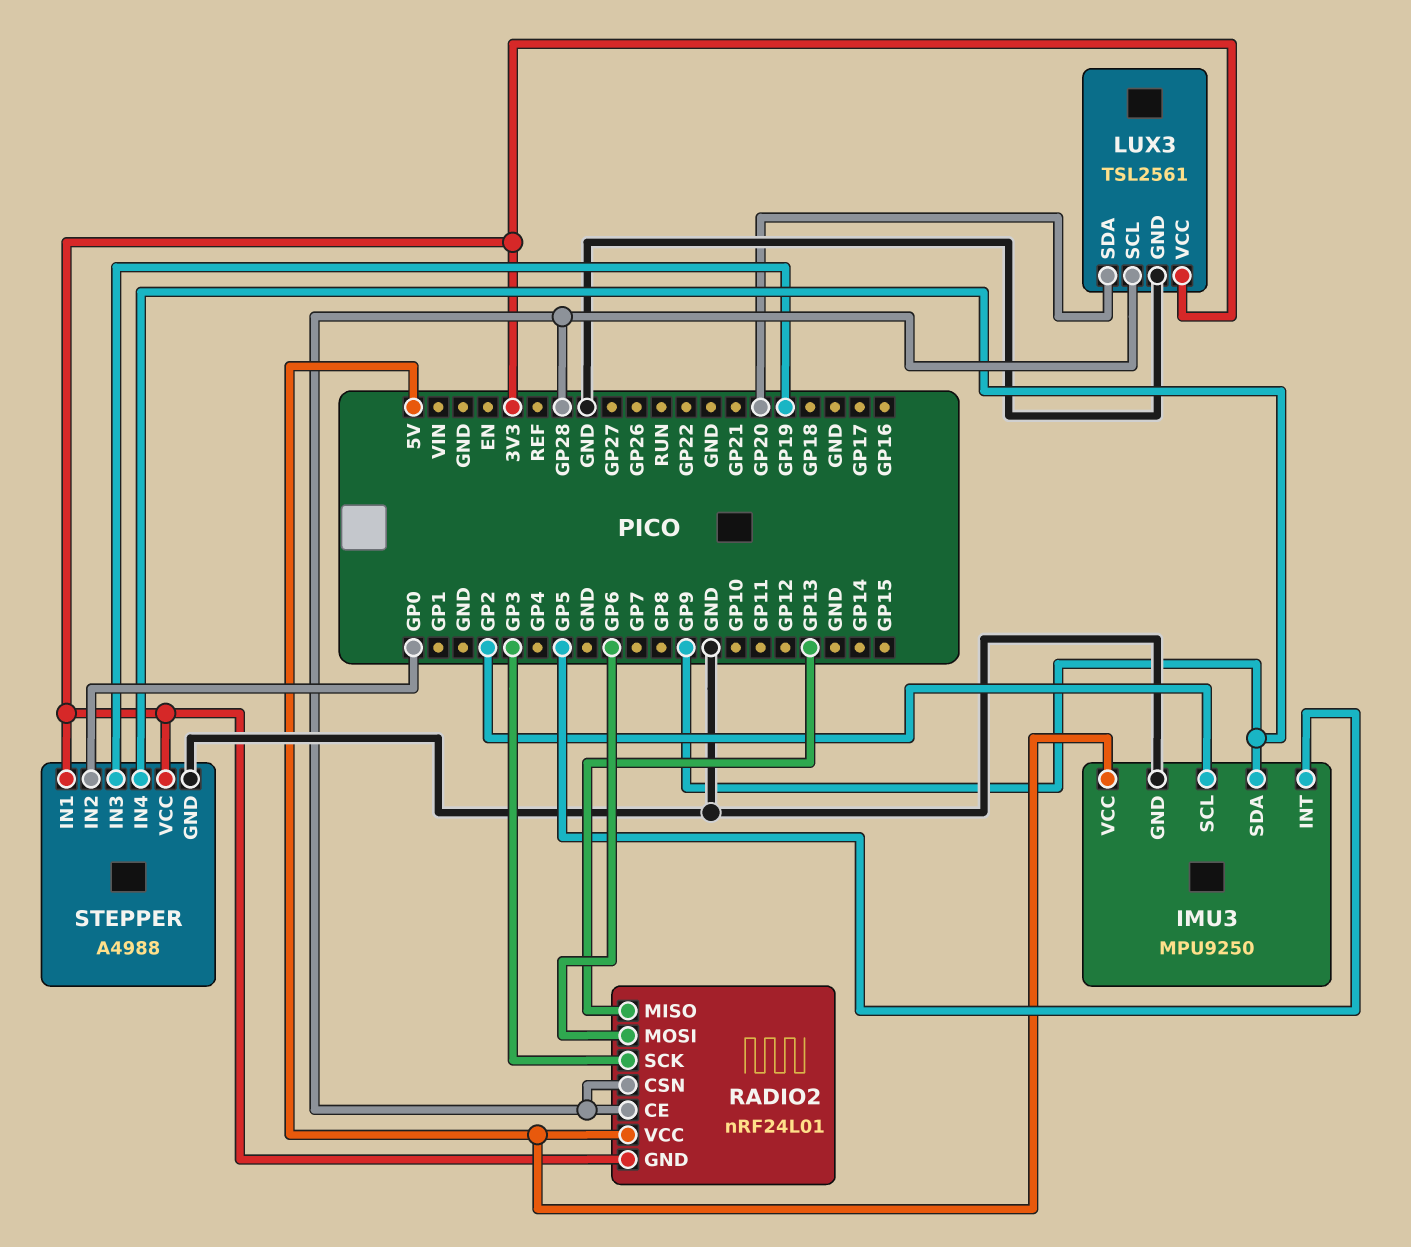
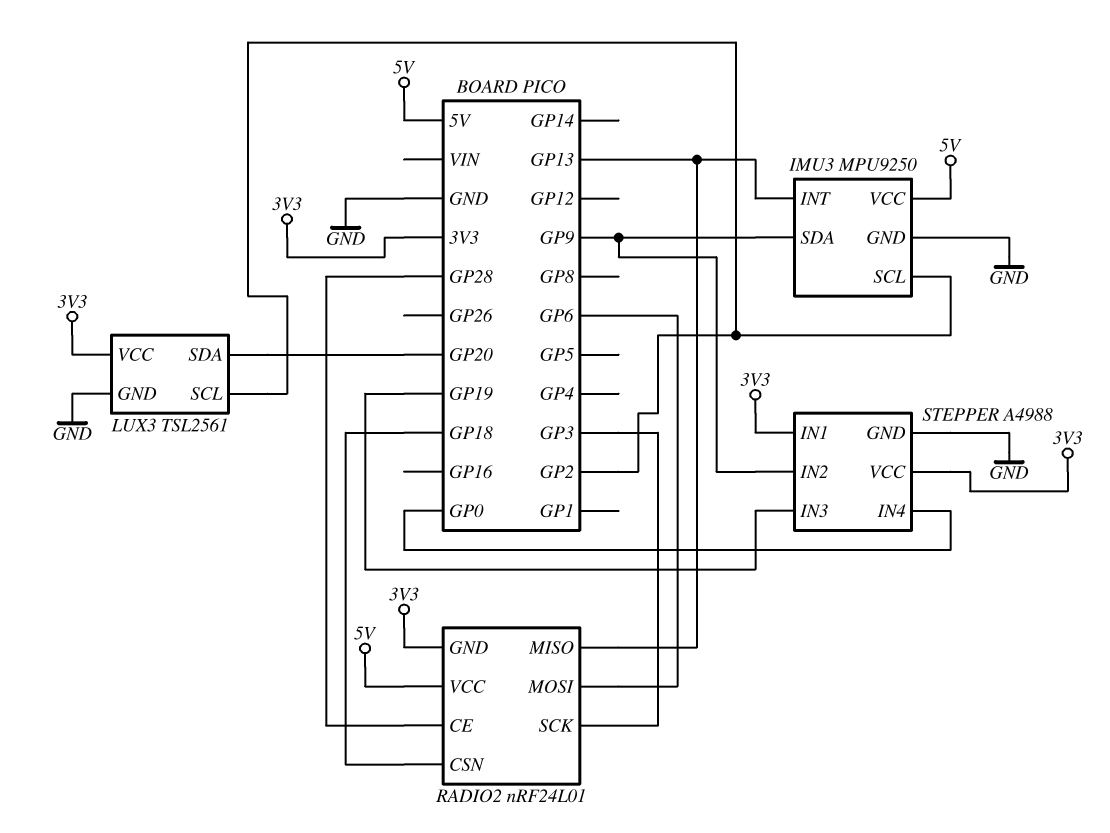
IMU3 pin INT: GP5 -> GP13
LUX3 pin SCL: GP28 -> GP2
RADIO2 pin CSN: GP28 -> GP18
STEPPER pin IN2: GP0 -> GP9
STEPPER pin IN4: GP9 -> GP0

